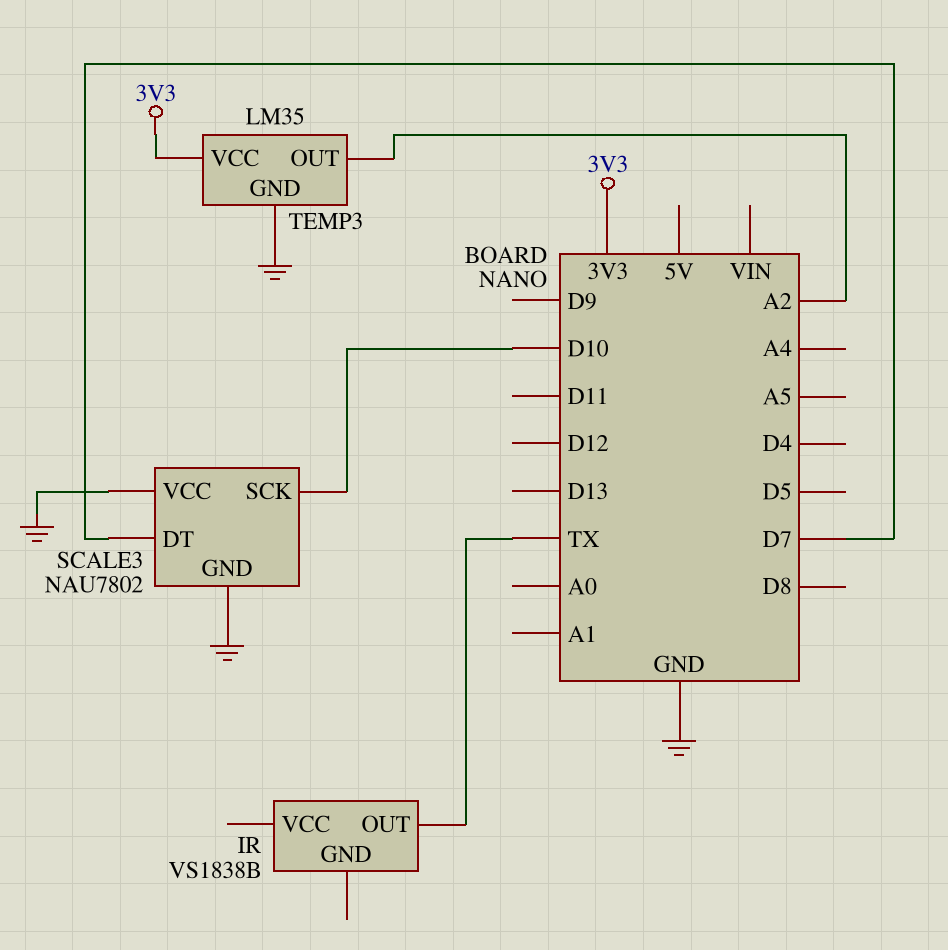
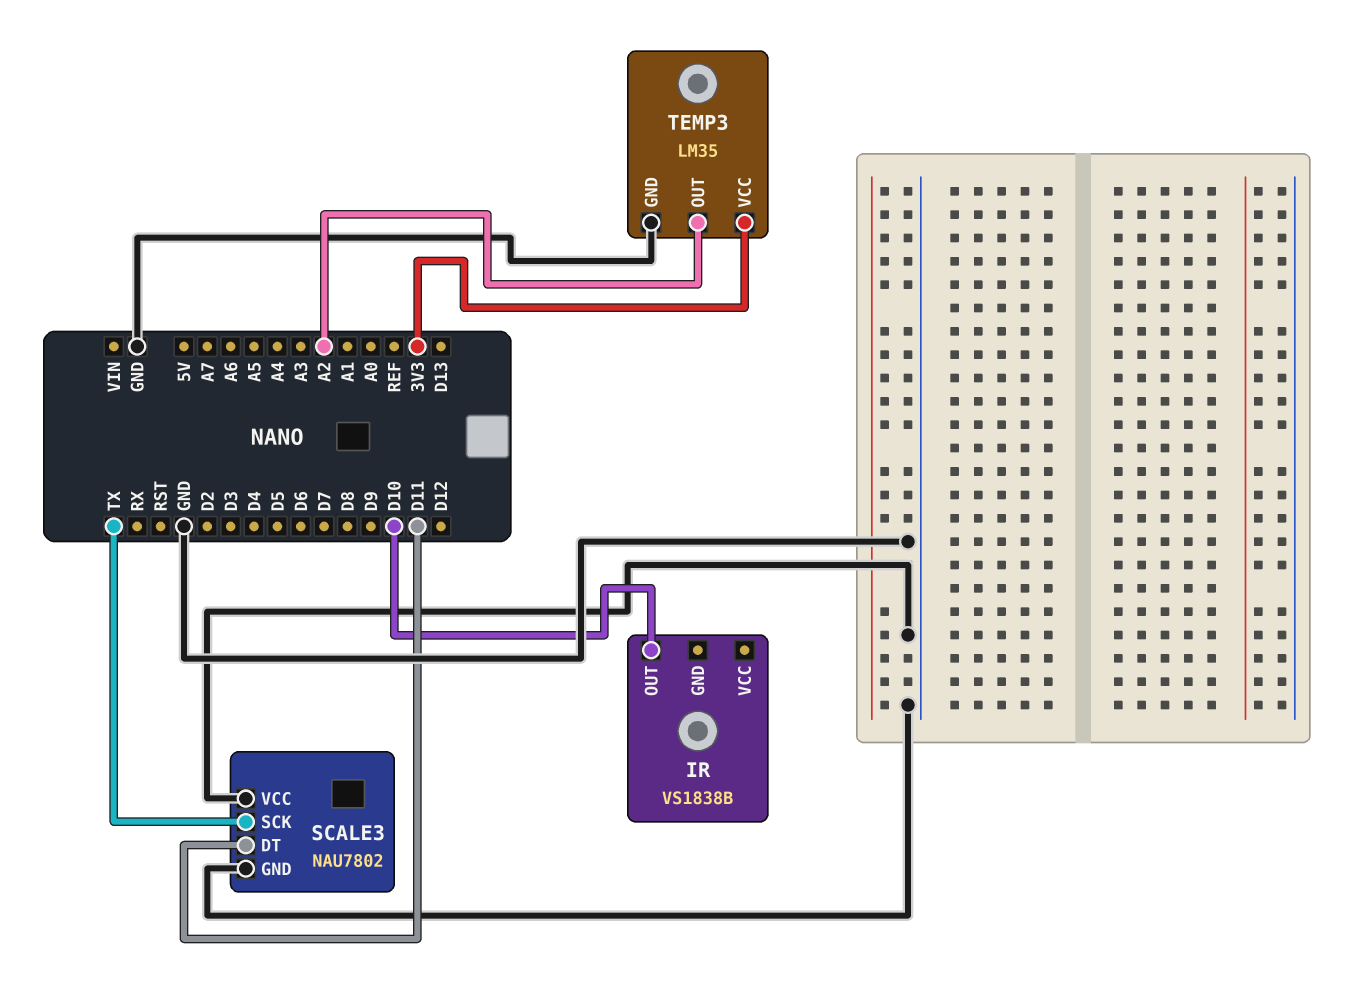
IR pin OUT: TX -> D10
SCALE3 pin DT: D7 -> D11
SCALE3 pin SCK: D10 -> TX

